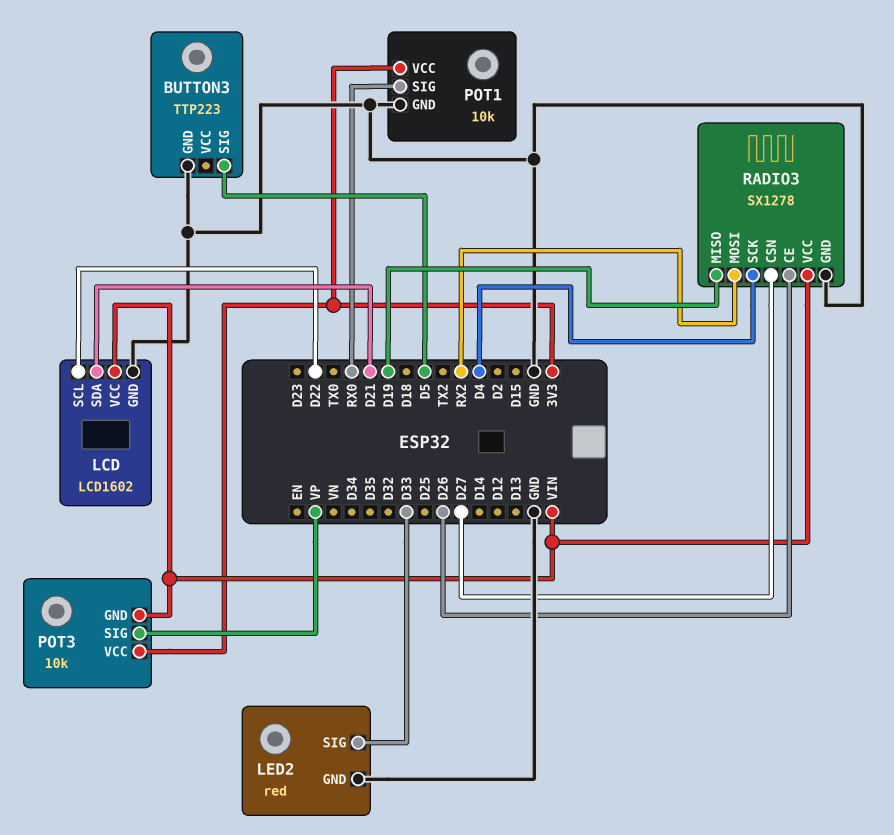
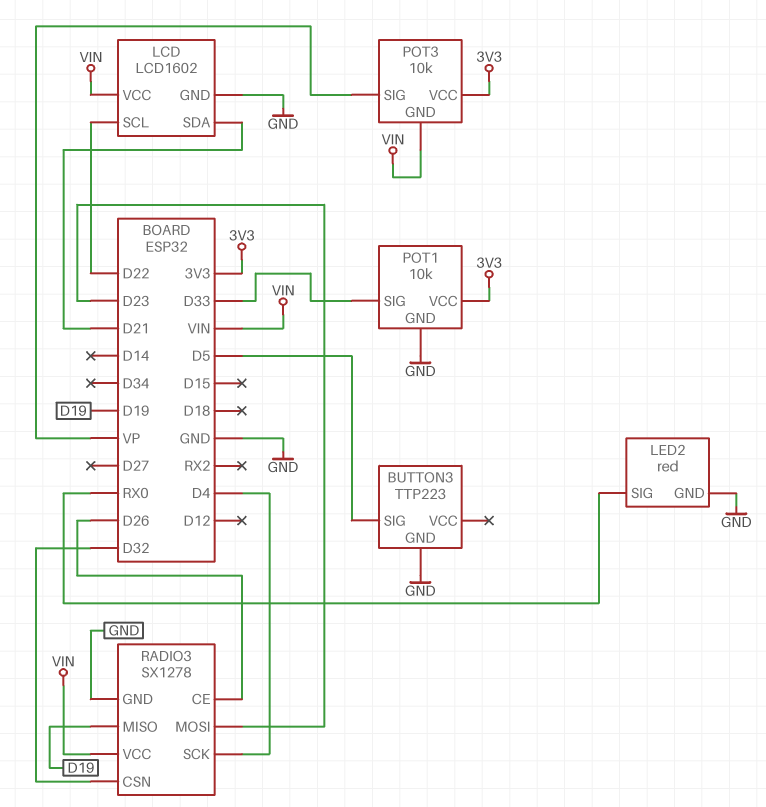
LED2 pin SIG: D33 -> RX0
POT1 pin SIG: RX0 -> D33
RADIO3 pin CSN: D27 -> D32
RADIO3 pin MOSI: RX2 -> D23

